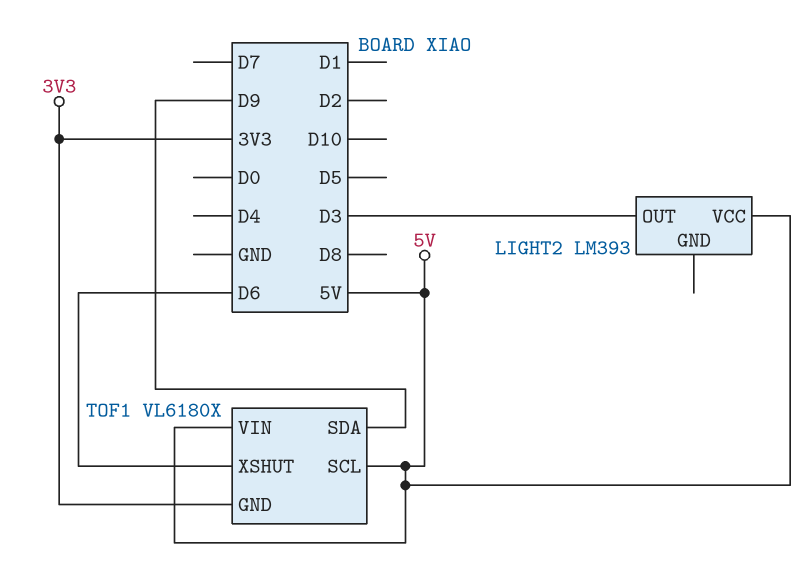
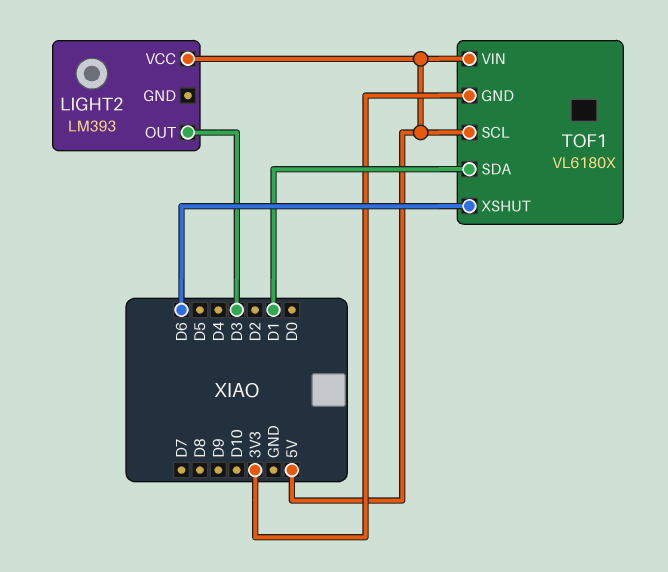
TOF1 pin SDA: D9 -> D1

